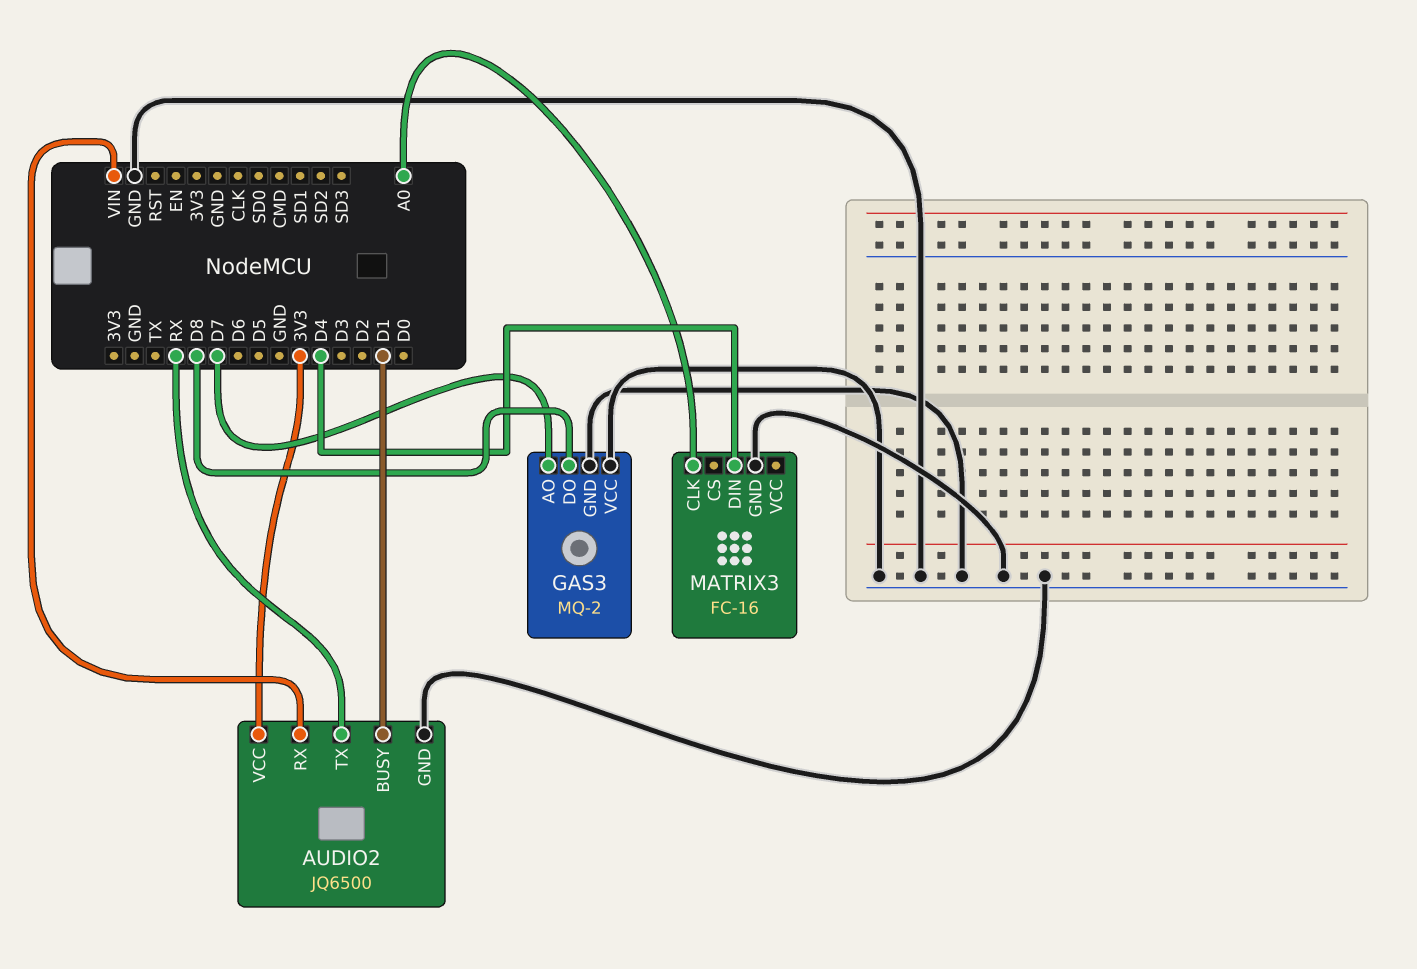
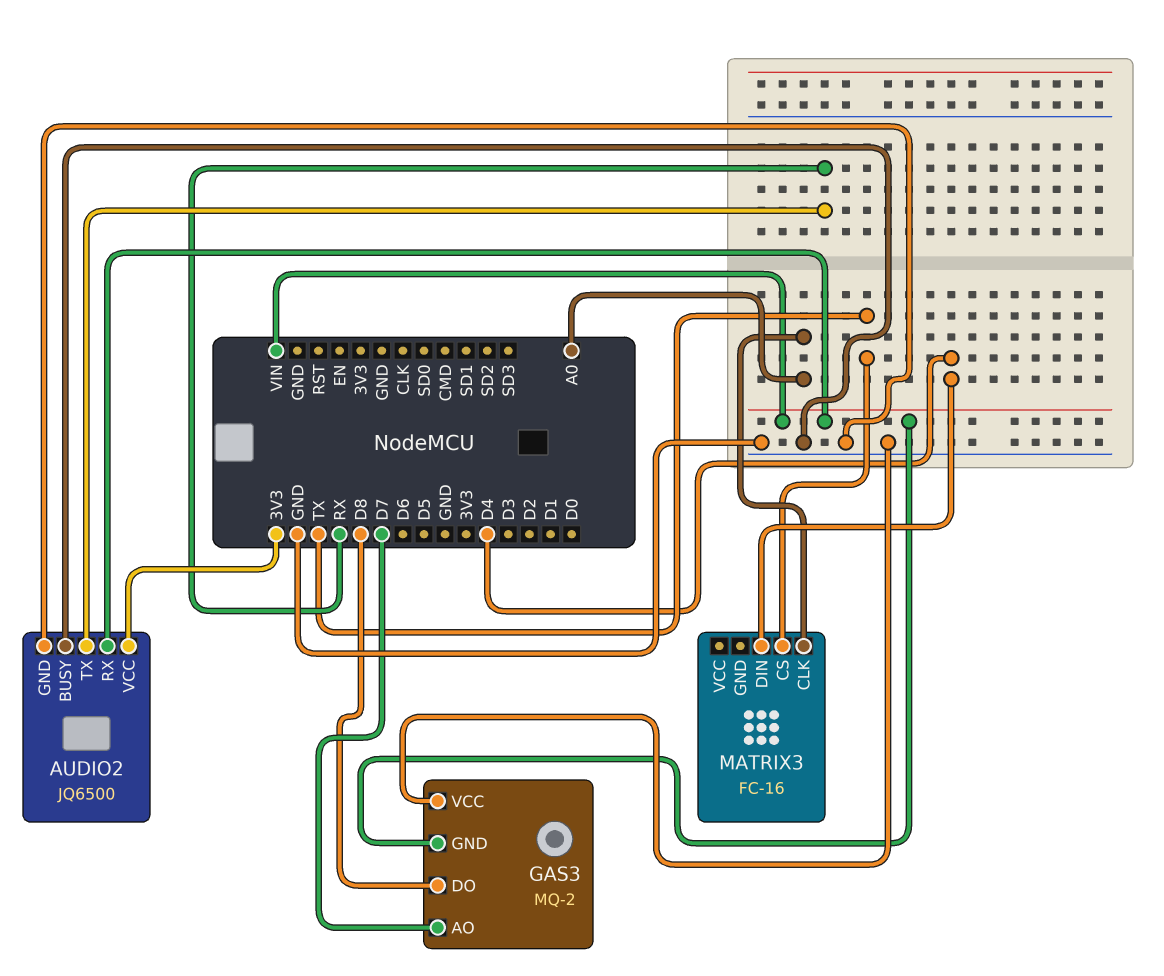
AUDIO2 pin BUSY: D1 -> GND
GAS3 pin GND: GND -> VIN
MATRIX3 pin CS: none -> TX
MATRIX3 pin GND: GND -> none

